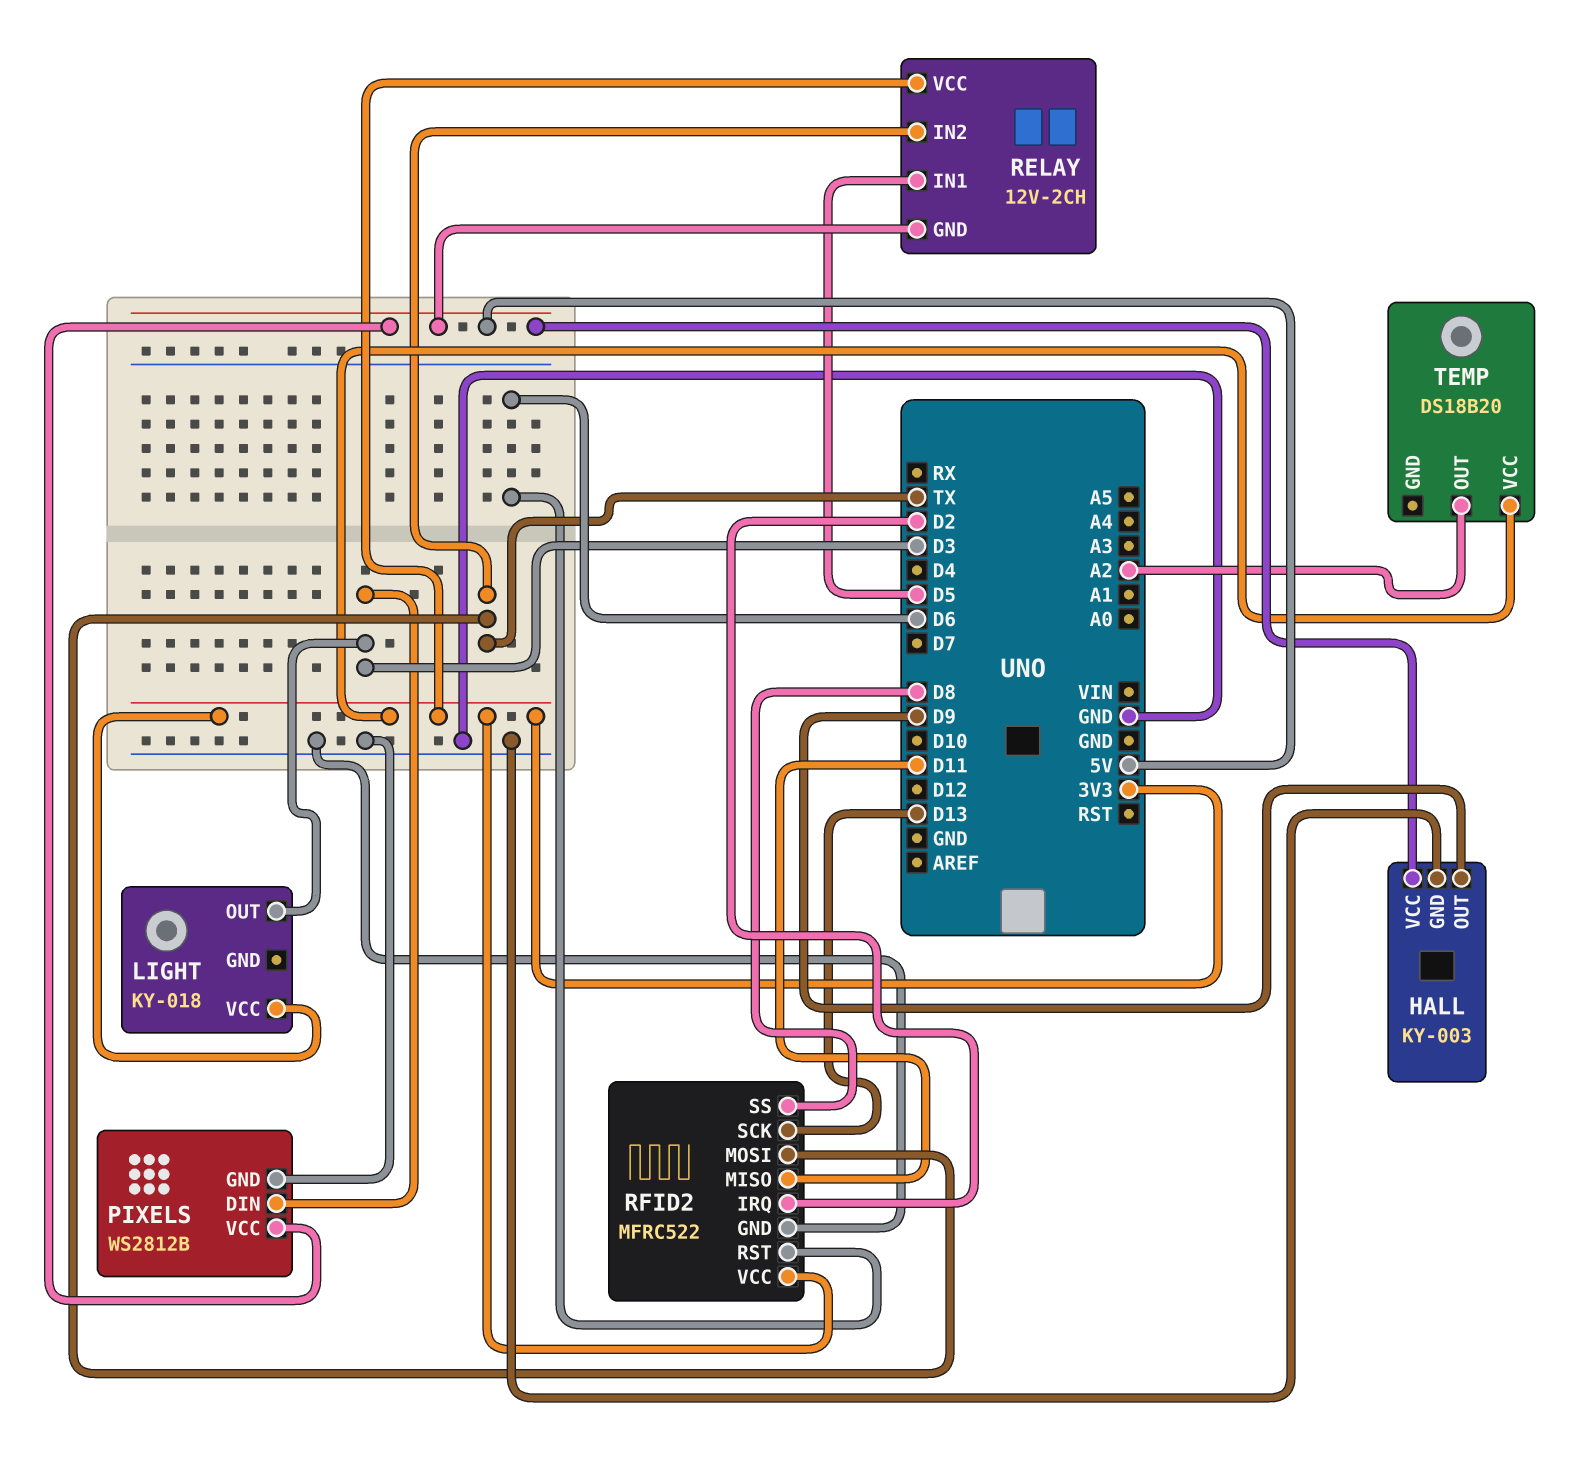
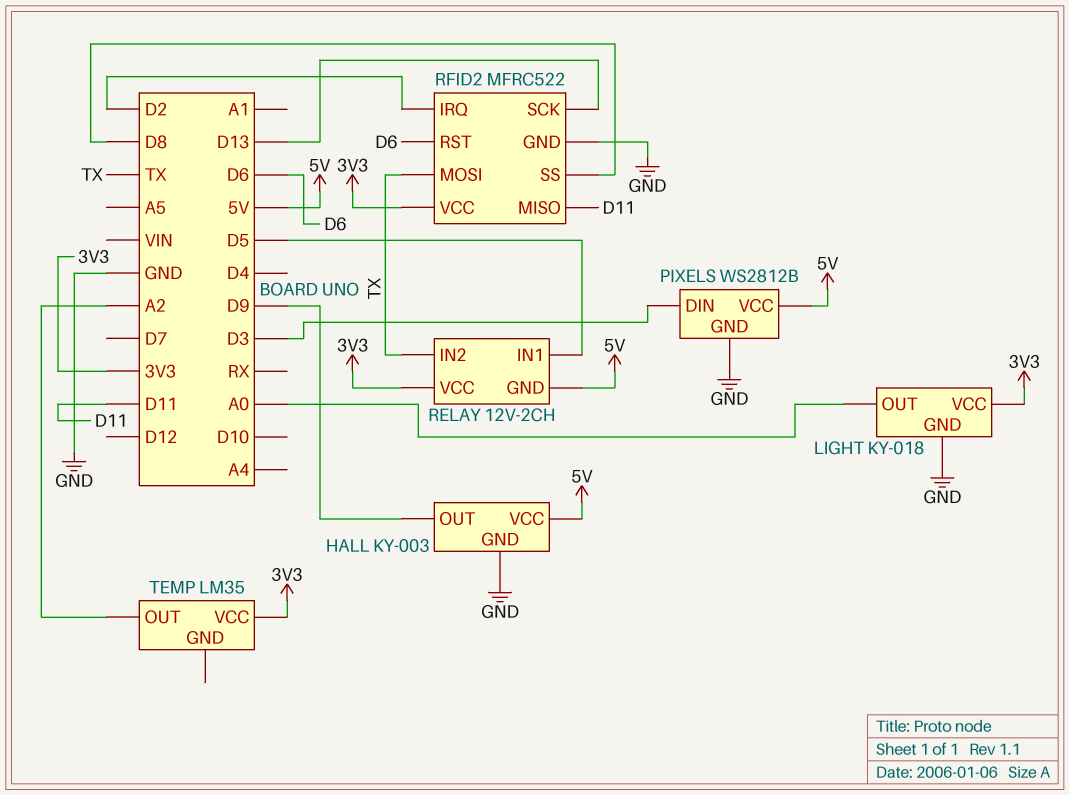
LIGHT pin GND: none -> GND
LIGHT pin OUT: D3 -> A0
TEMP: DS18B20 -> LM35

